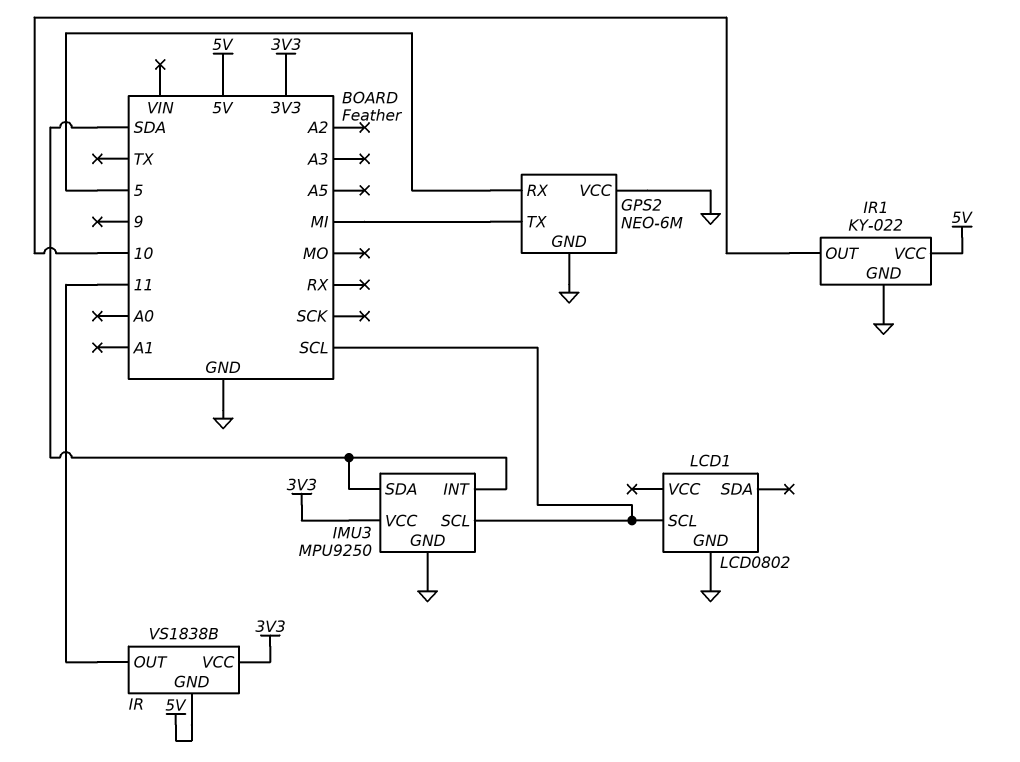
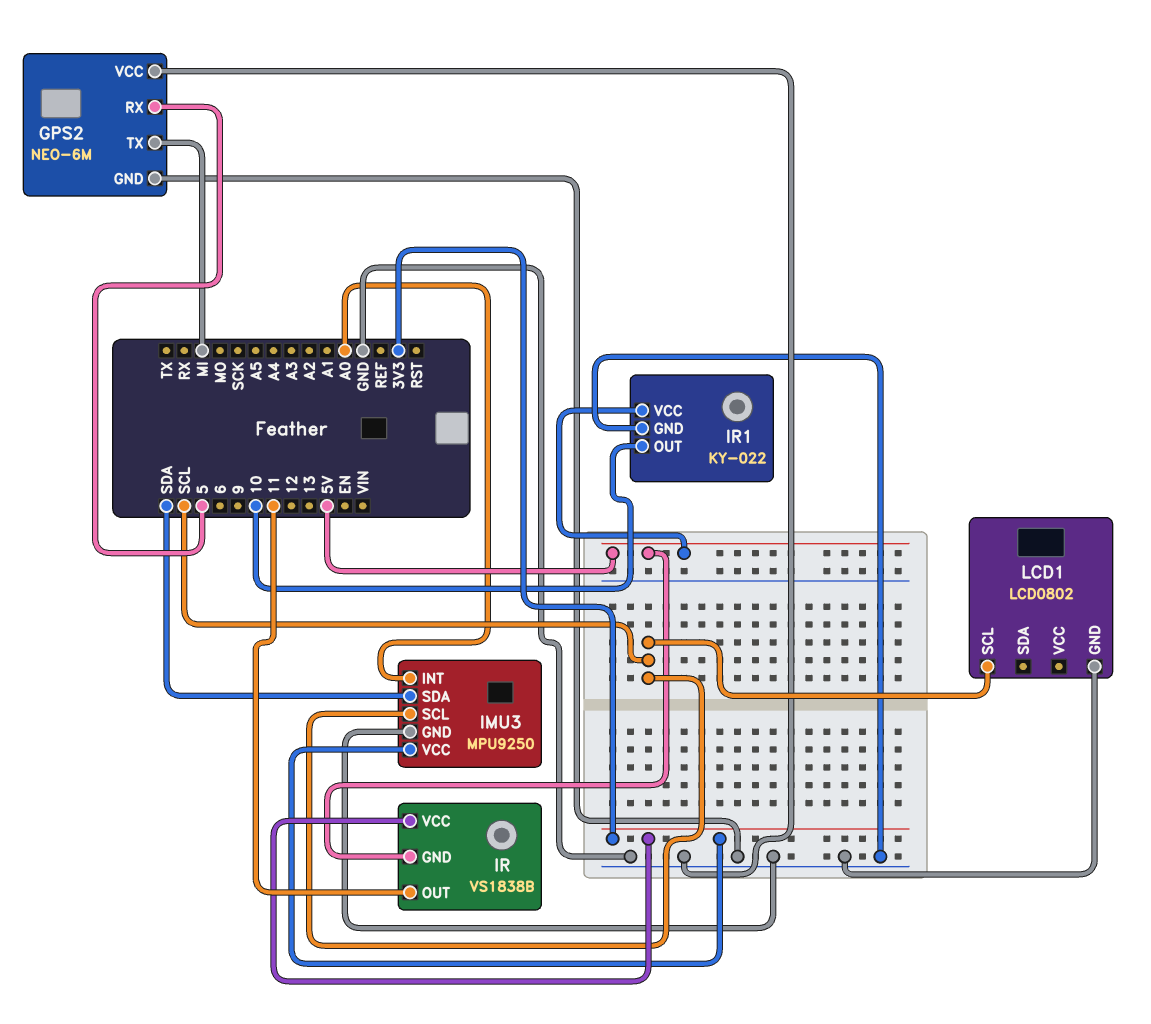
IMU3 pin INT: SDA -> A0

